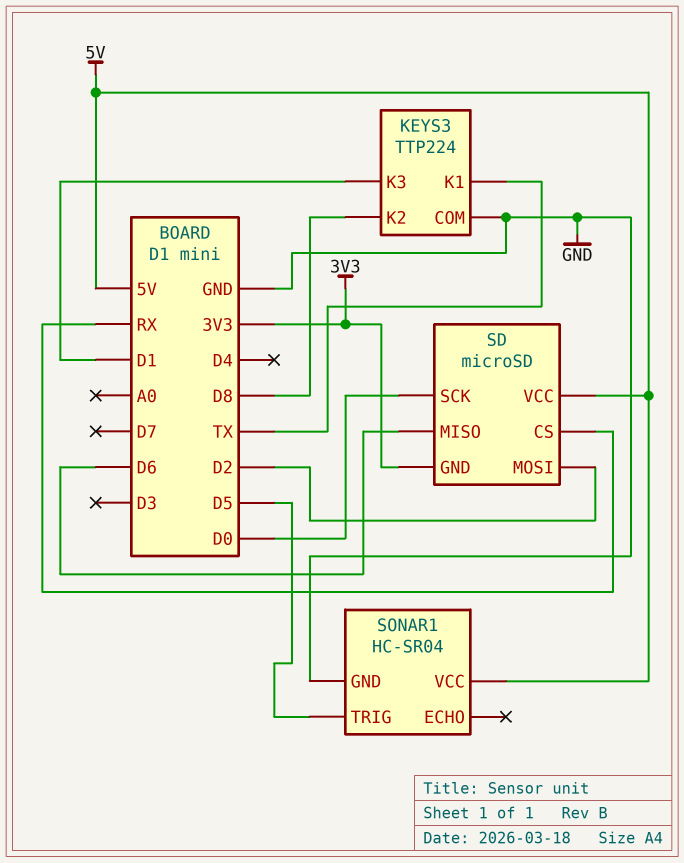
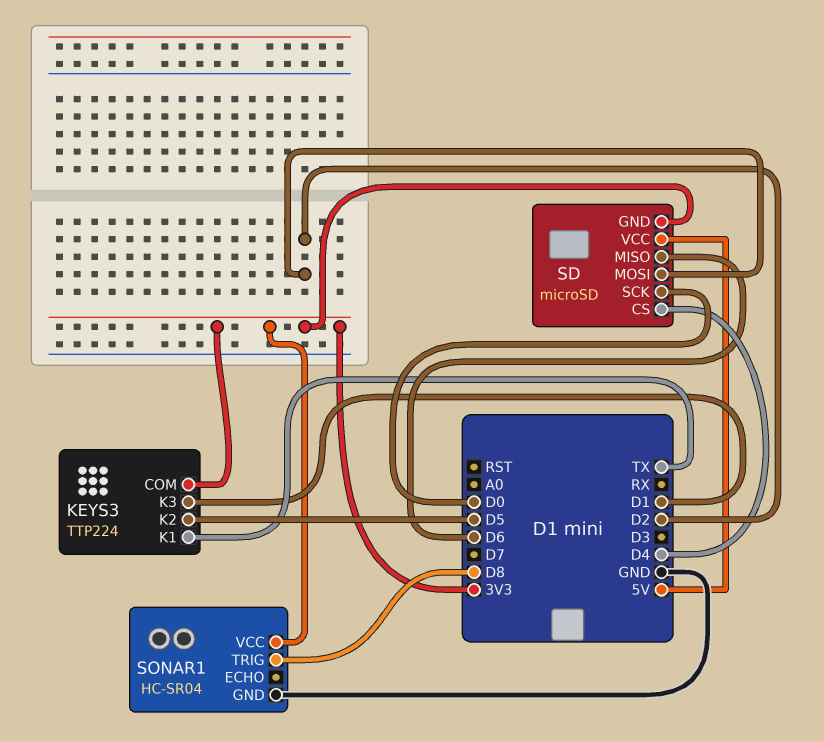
KEYS3 pin COM: GND -> 3V3
KEYS3 pin K2: D8 -> D5
SD pin CS: RX -> D4
SONAR1 pin TRIG: D5 -> D8
SONAR1 pin VCC: 5V -> 3V3

